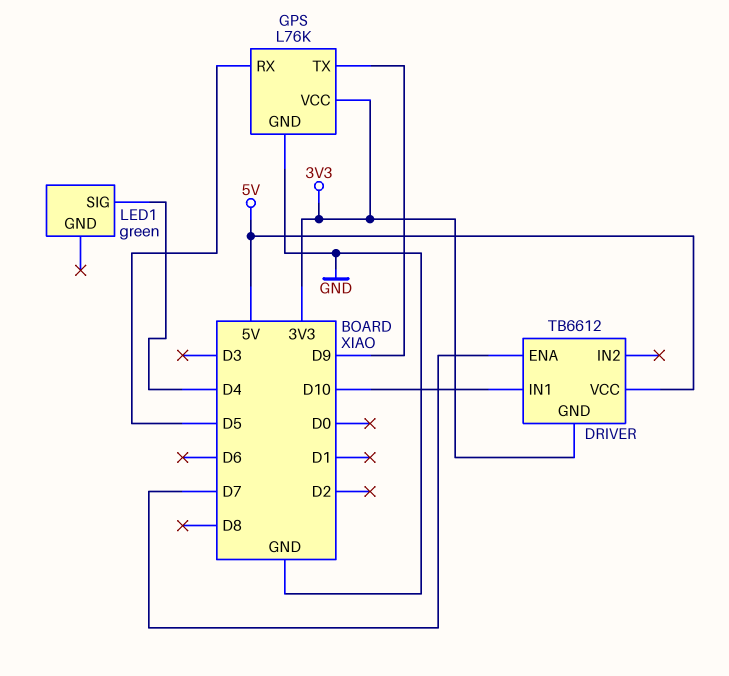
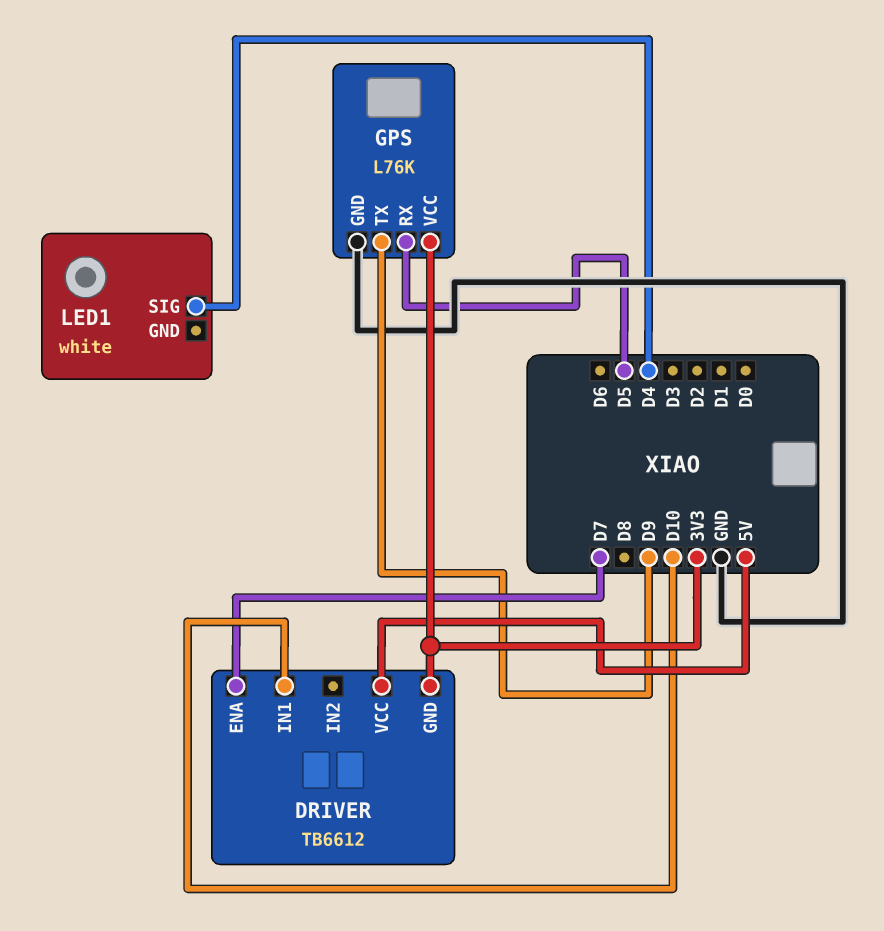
LED1: green -> white

